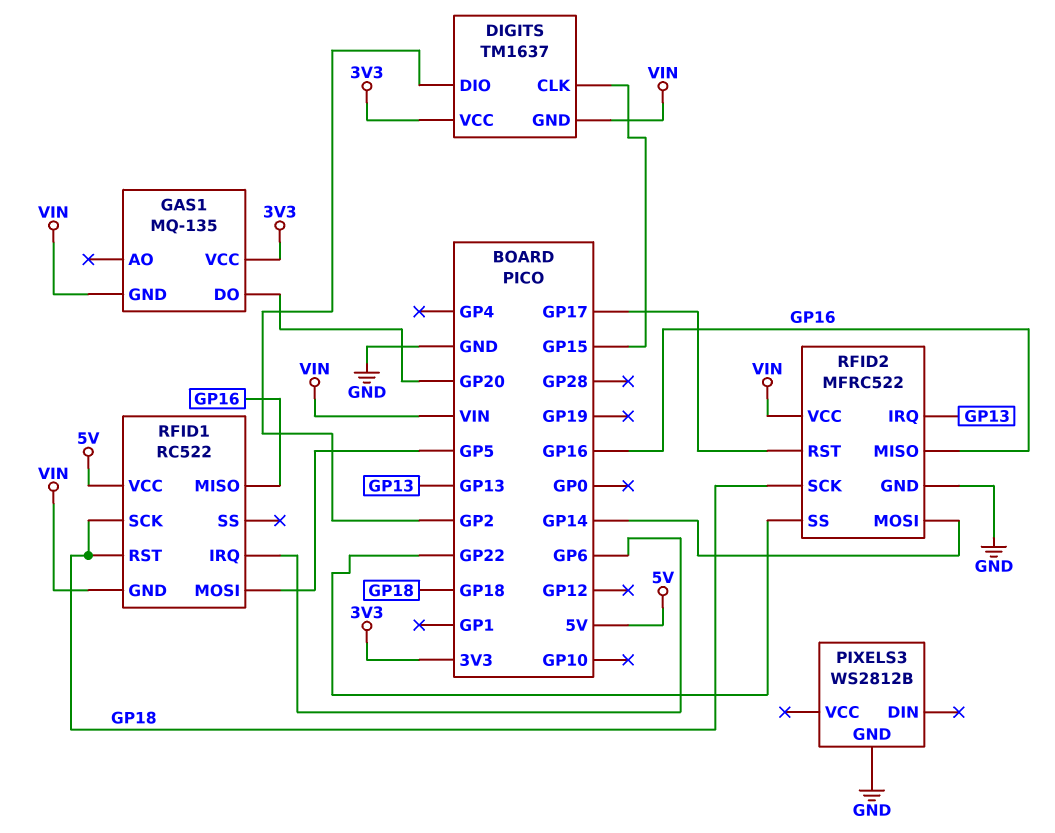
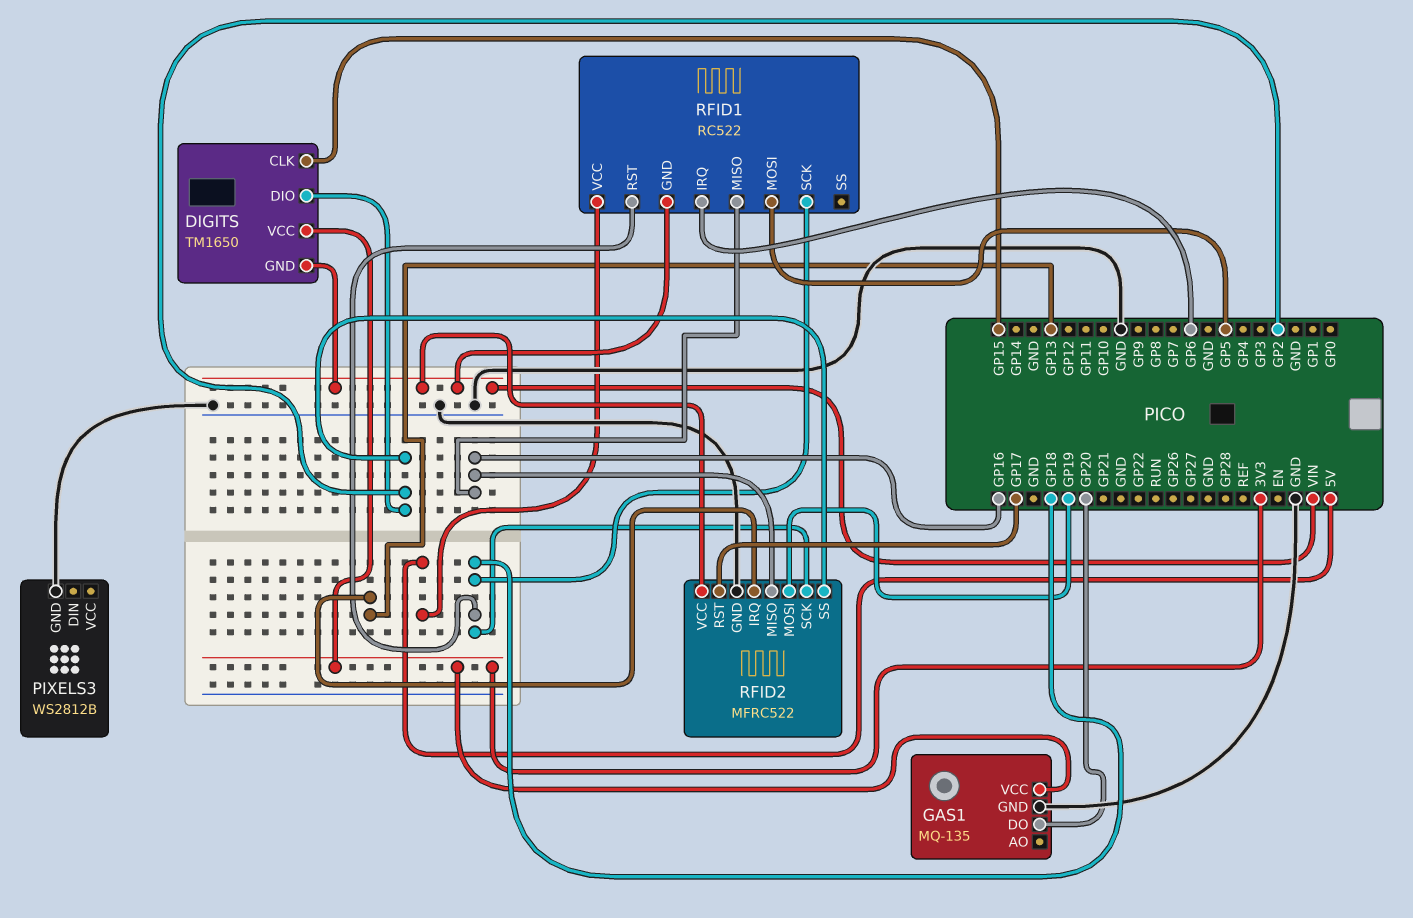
DIGITS: TM1637 -> TM1650
GAS1 pin GND: VIN -> GND
RFID2 pin MOSI: GP14 -> GP19
RFID2 pin SS: GP22 -> GP2

